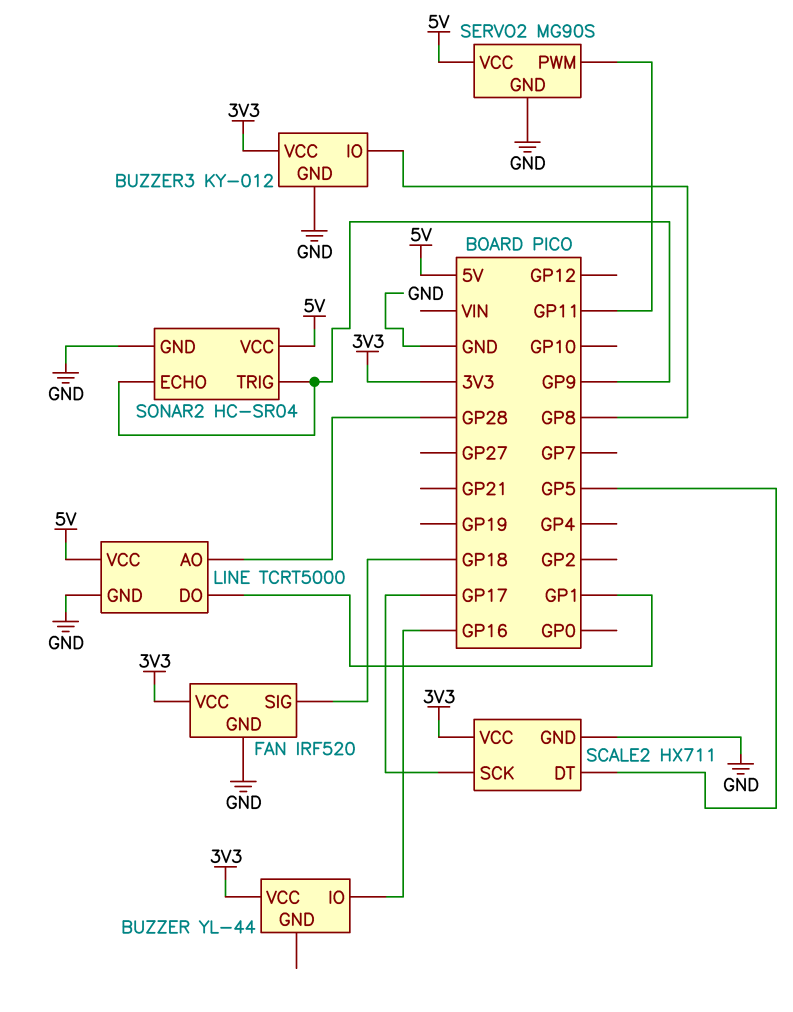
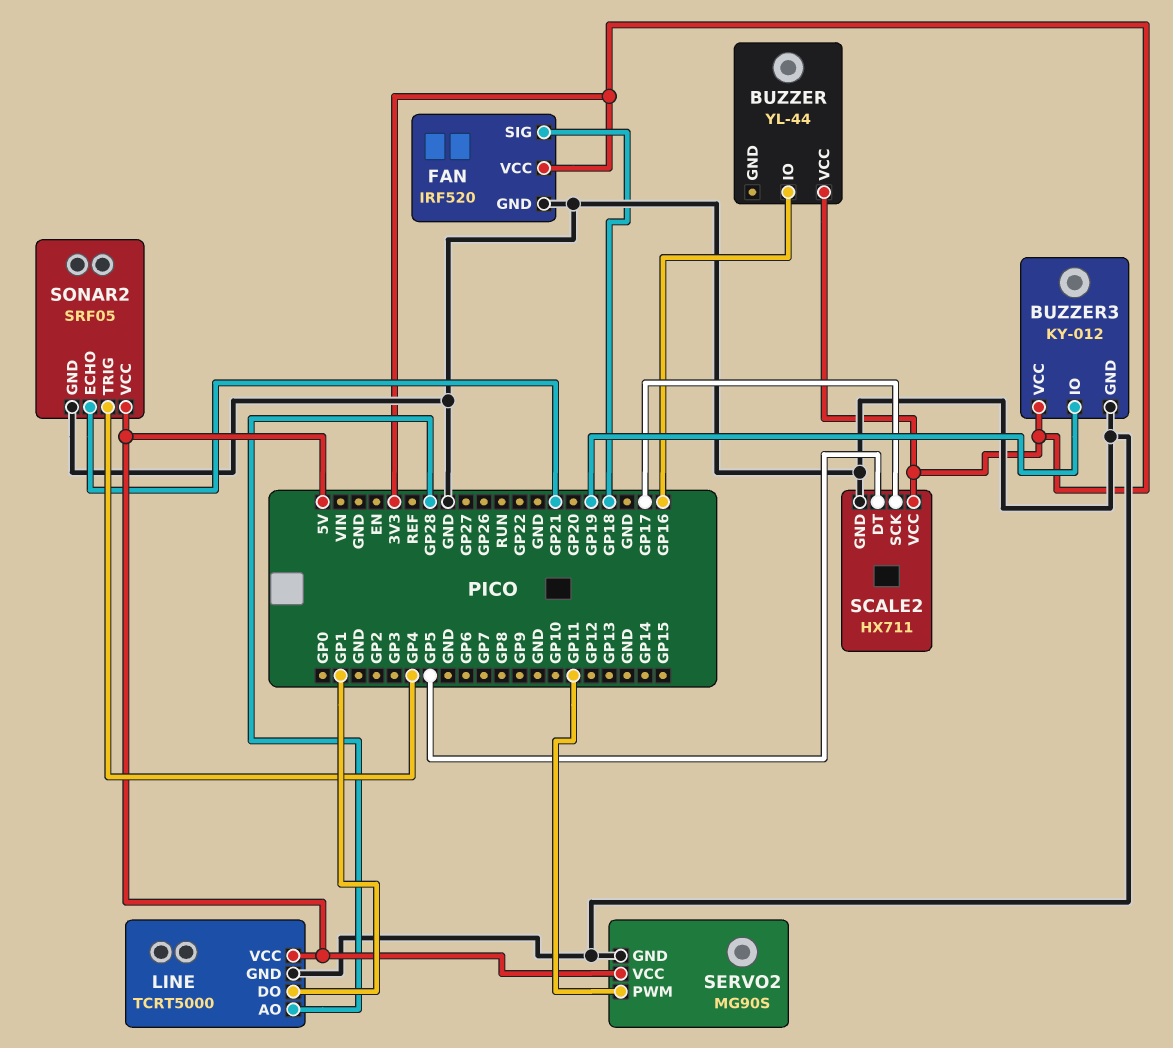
BUZZER3 pin IO: GP8 -> GP19
SONAR2: HC-SR04 -> SRF05
SONAR2 pin ECHO: GP9 -> GP21
SONAR2 pin TRIG: GP9 -> GP4

